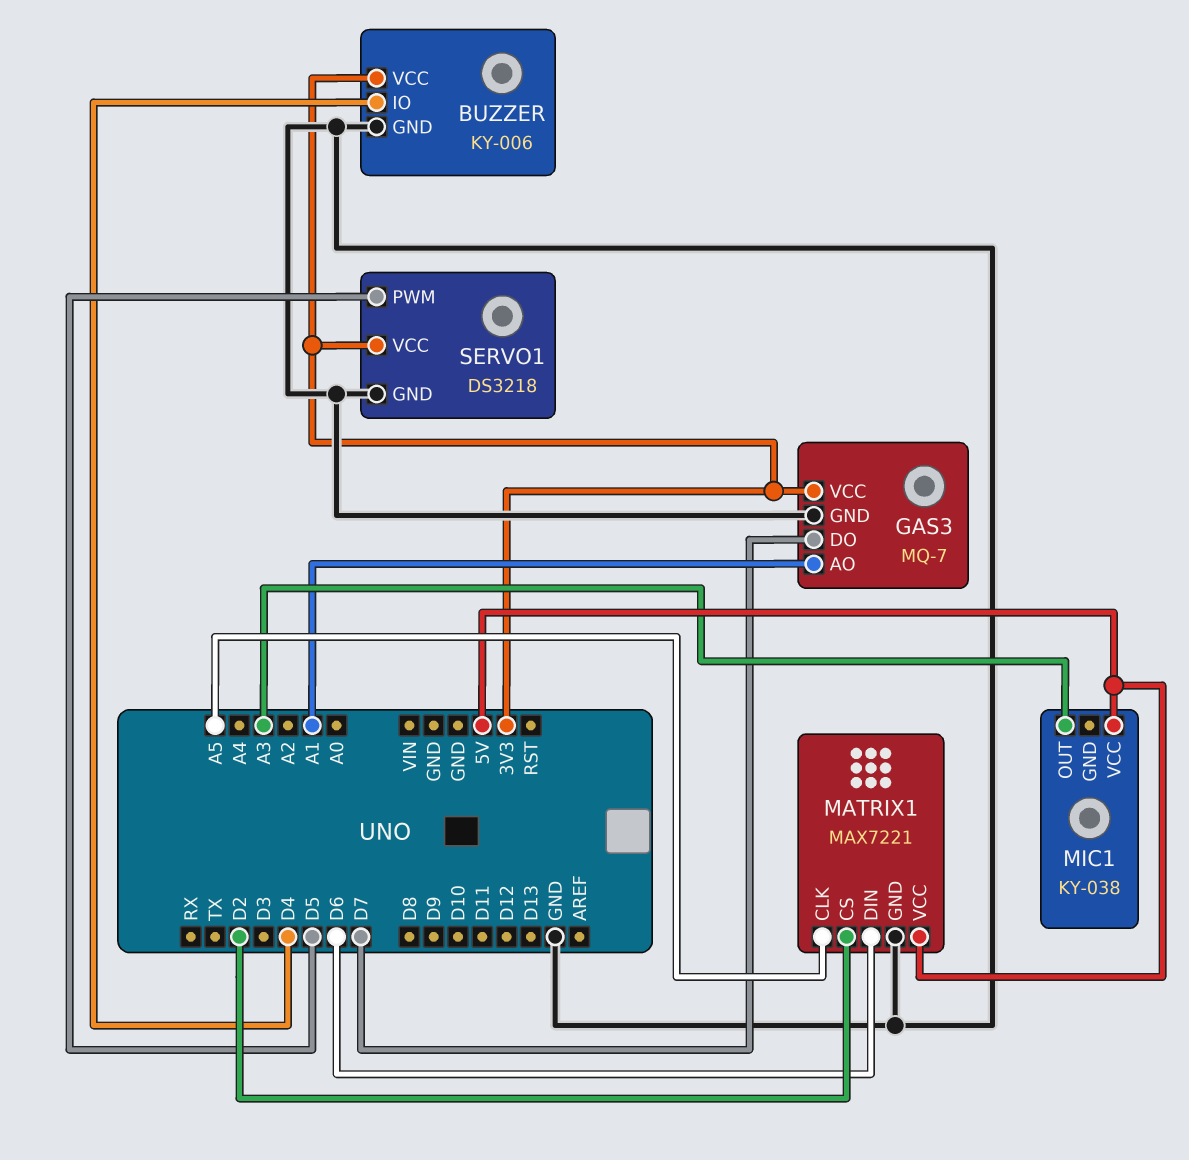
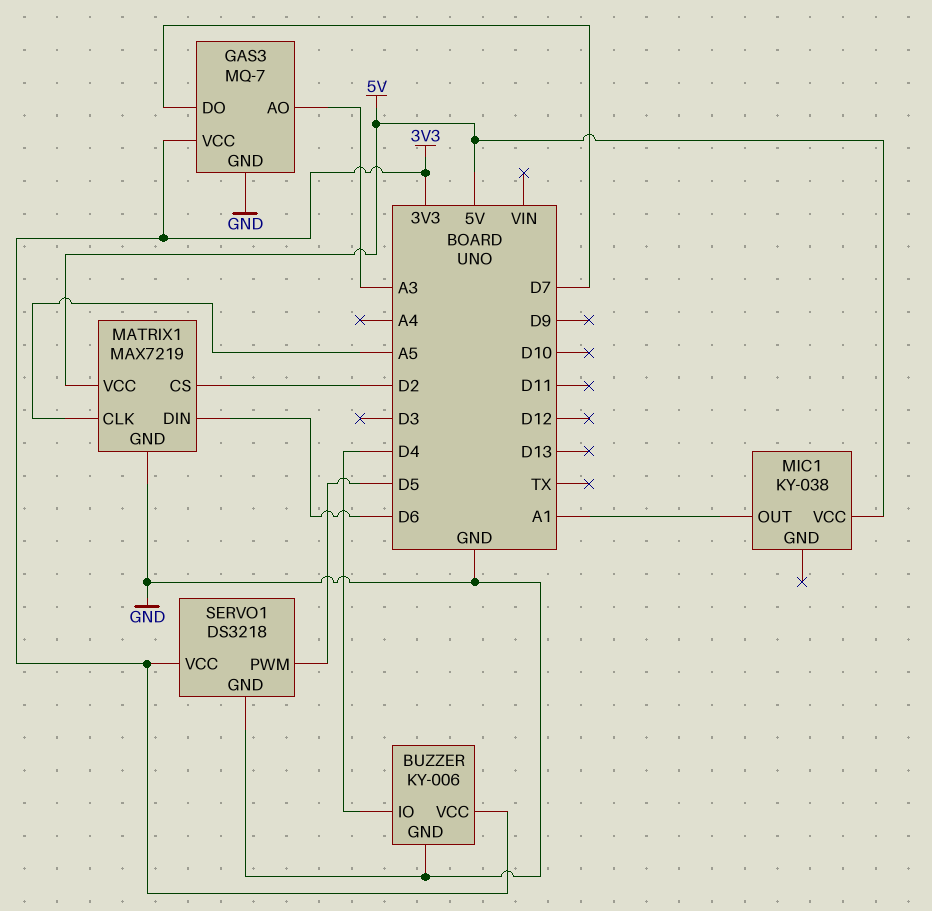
GAS3 pin AO: A1 -> A3
MATRIX1: MAX7221 -> MAX7219
MIC1 pin OUT: A3 -> A1

